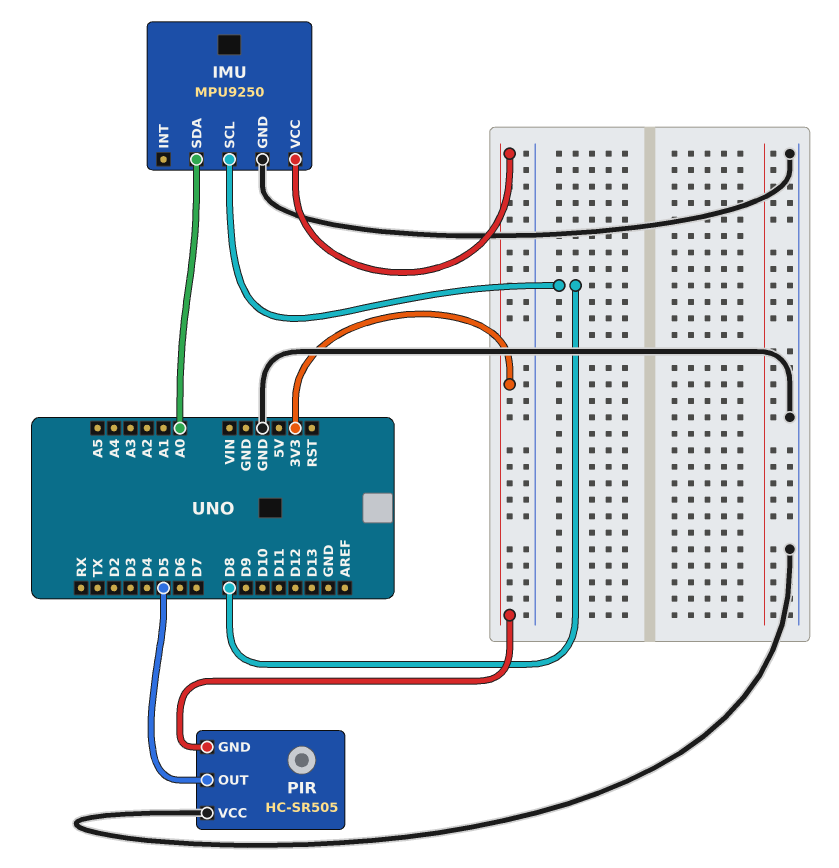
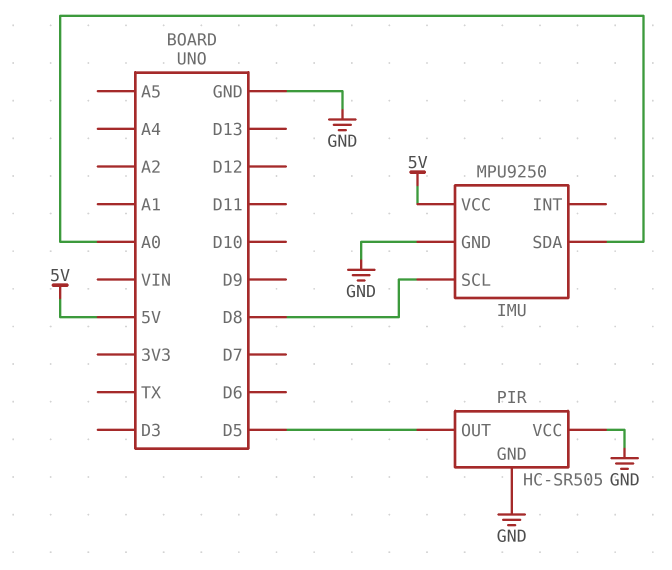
IMU pin VCC: 3V3 -> 5V
PIR pin GND: 3V3 -> GND

